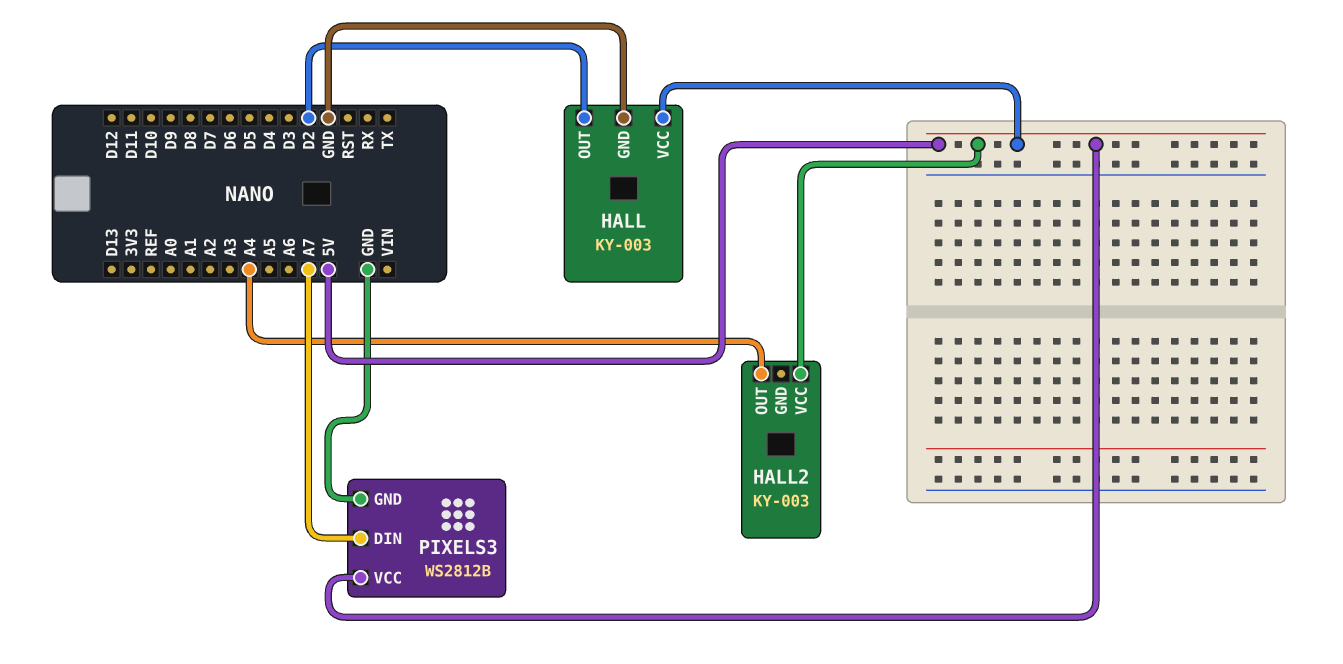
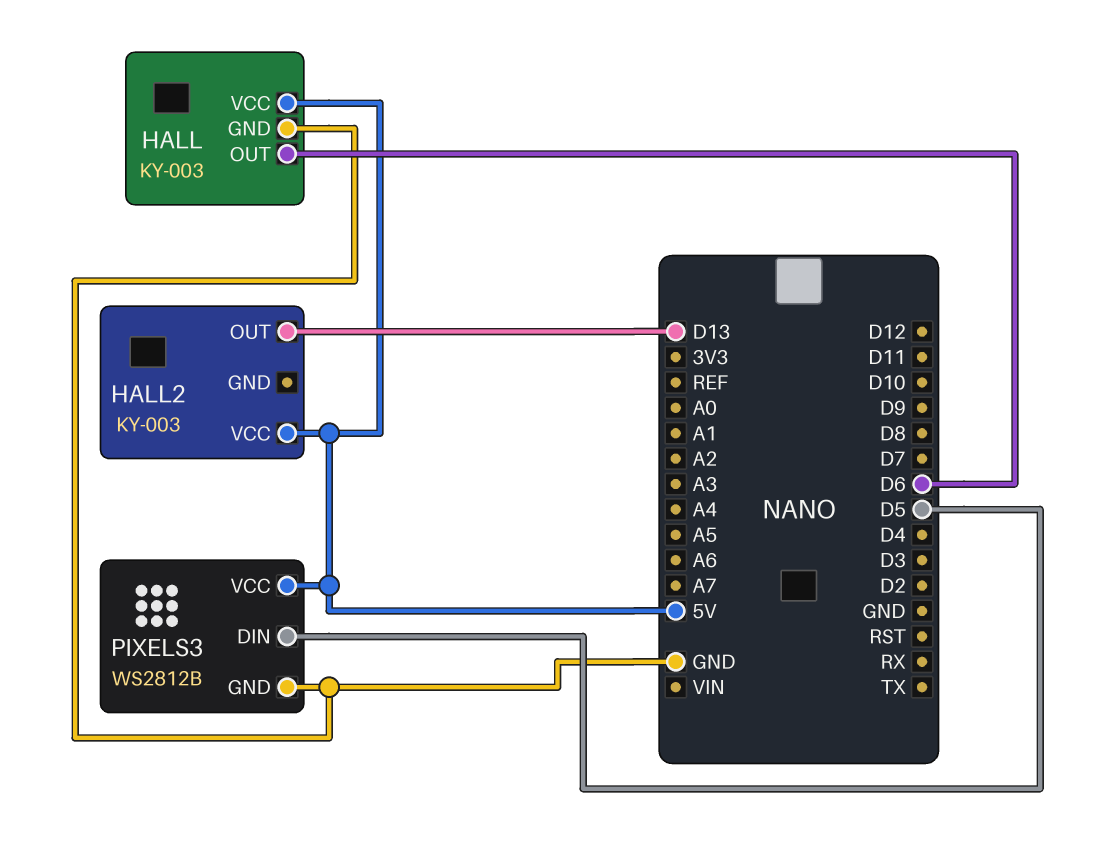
HALL pin OUT: D2 -> D6
HALL2 pin OUT: A4 -> D13
PIXELS3 pin DIN: A7 -> D5

